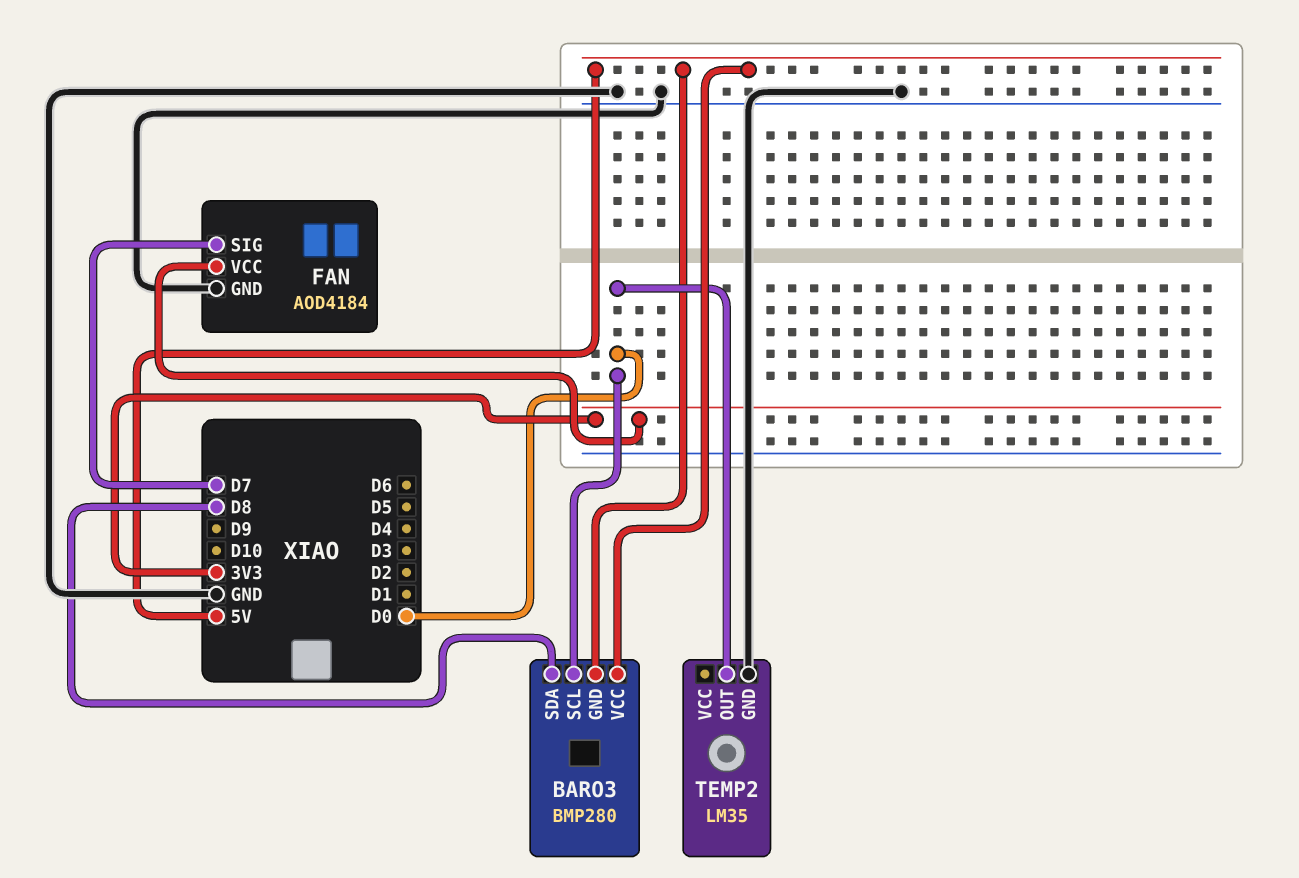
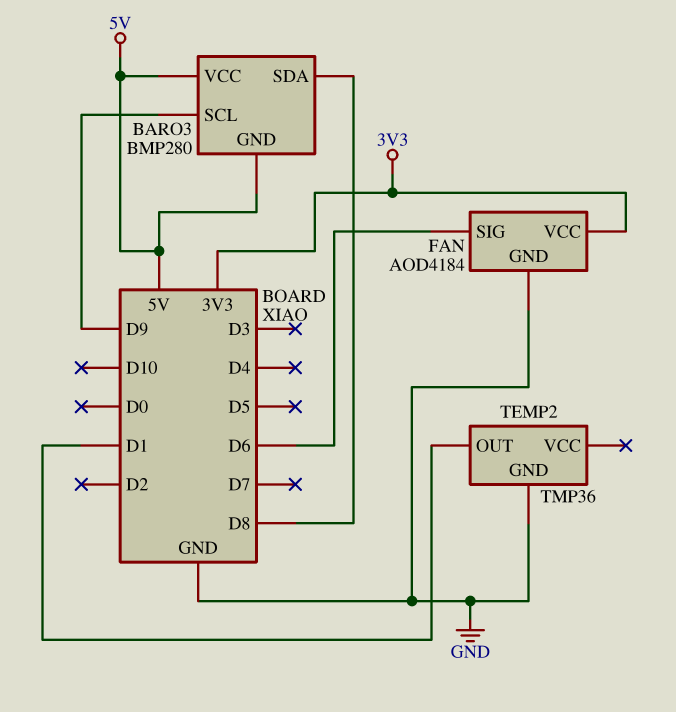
BARO3 pin SCL: D0 -> D9
FAN pin SIG: D7 -> D6
TEMP2: LM35 -> TMP36
TEMP2 pin OUT: D0 -> D1

